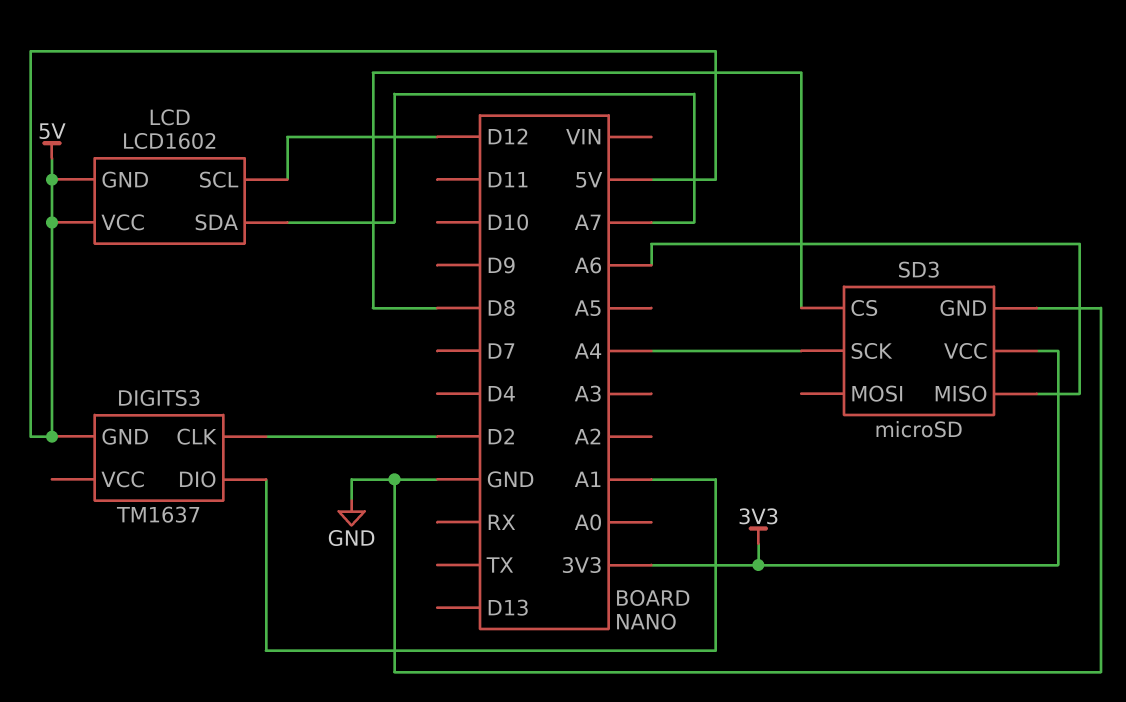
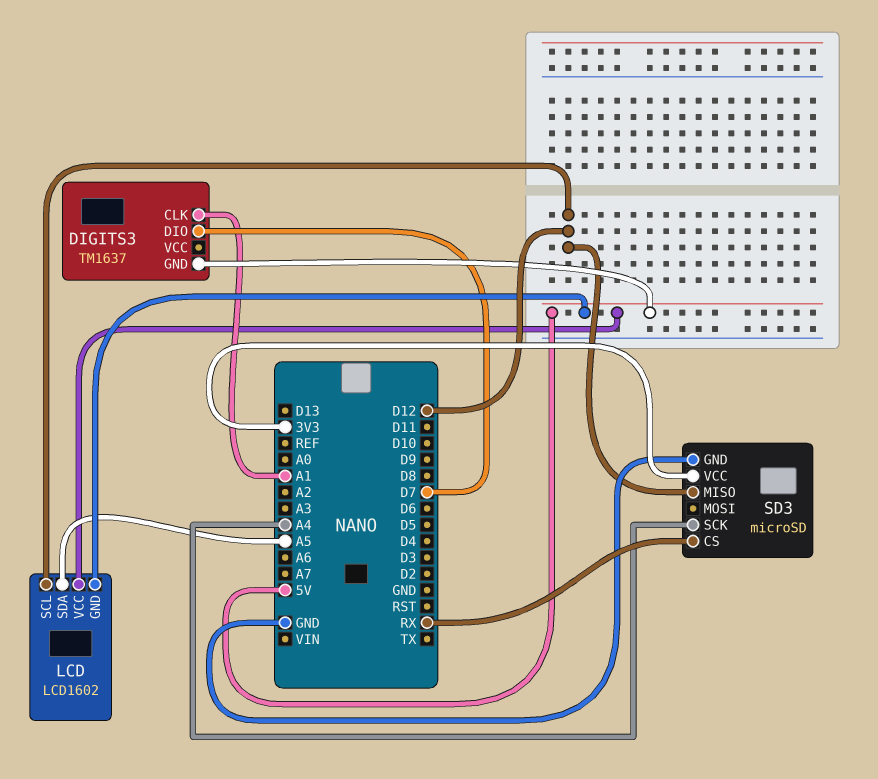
DIGITS3 pin CLK: D2 -> A1
DIGITS3 pin DIO: A1 -> D7
LCD pin SDA: A7 -> A5
SD3 pin CS: D8 -> RX
SD3 pin MISO: A6 -> D12

